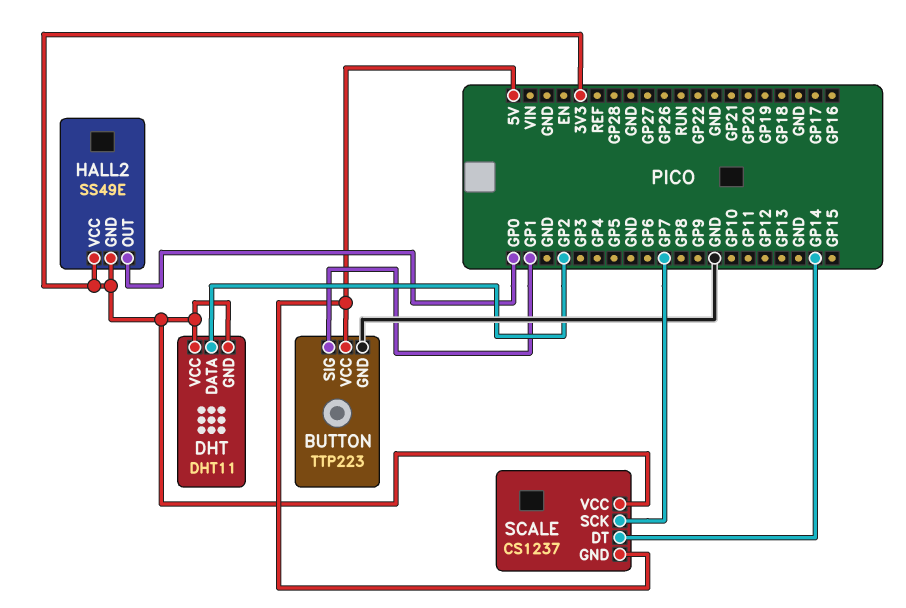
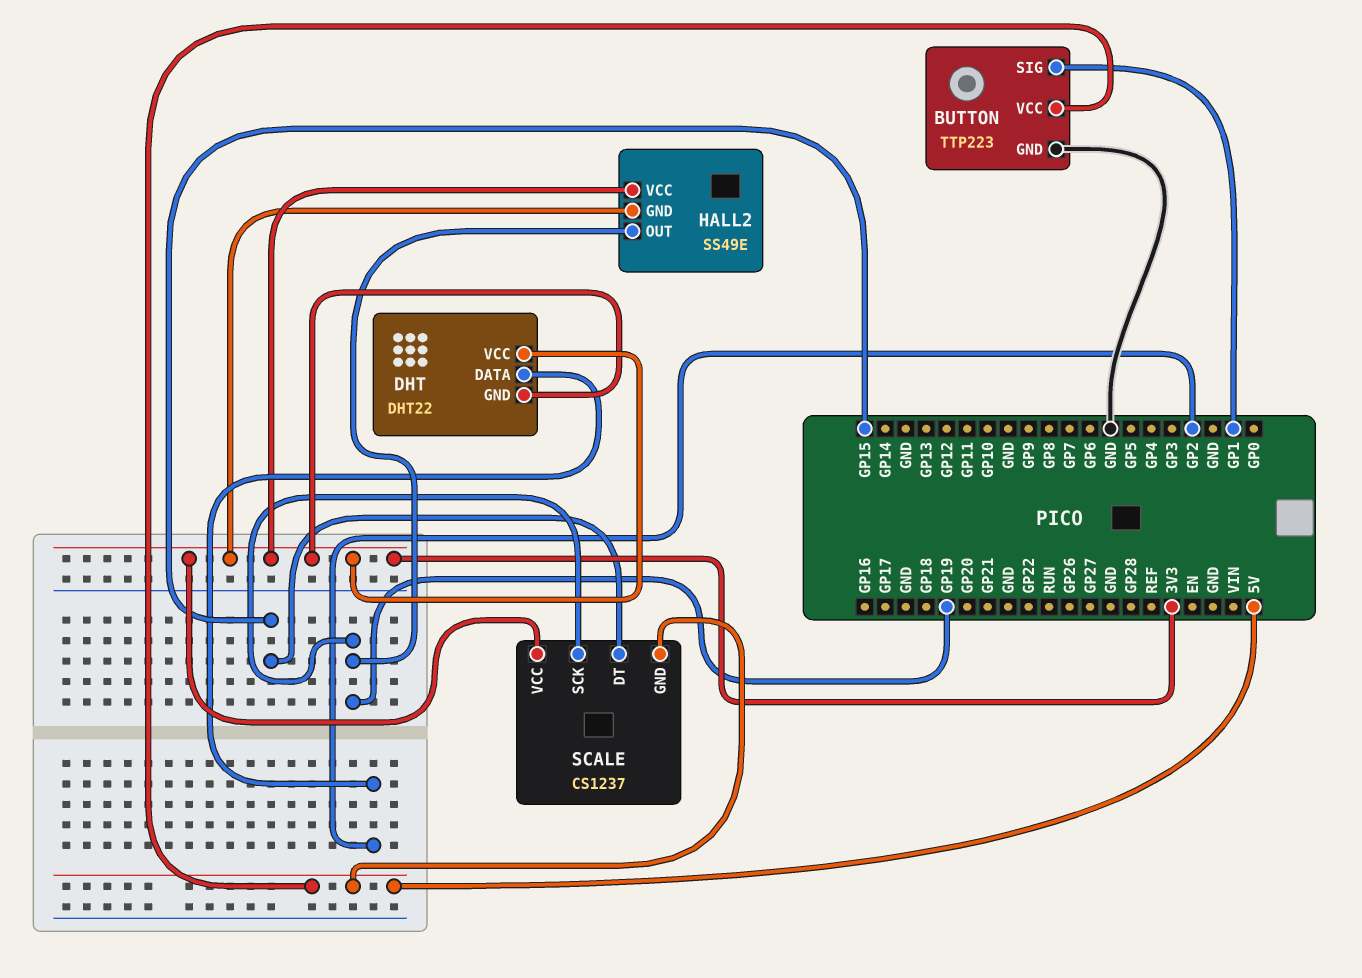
DHT: DHT11 -> DHT22
HALL2 pin OUT: GP0 -> GP19
SCALE pin DT: GP14 -> GP15
SCALE pin SCK: GP7 -> GP19

